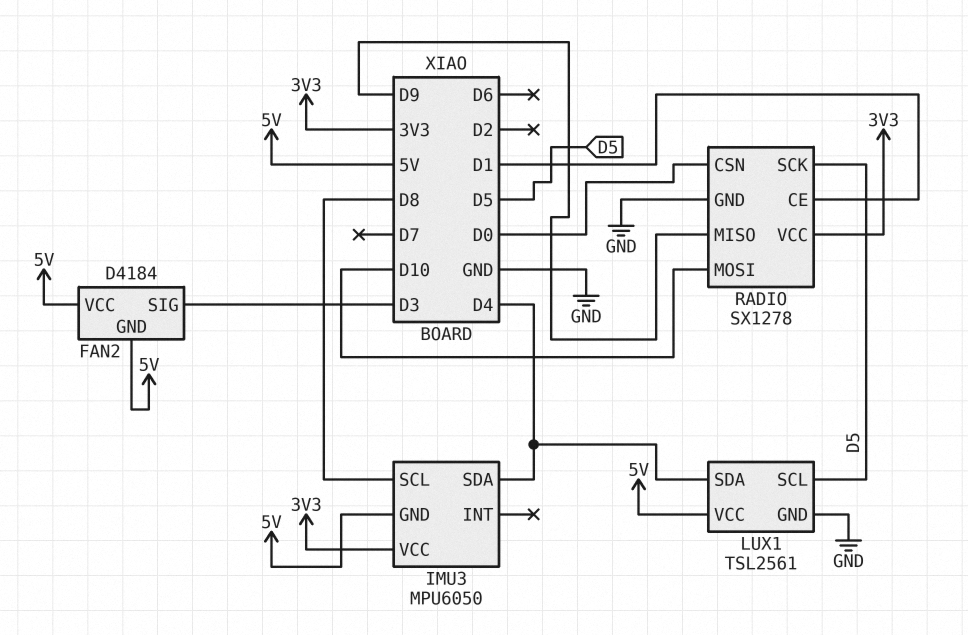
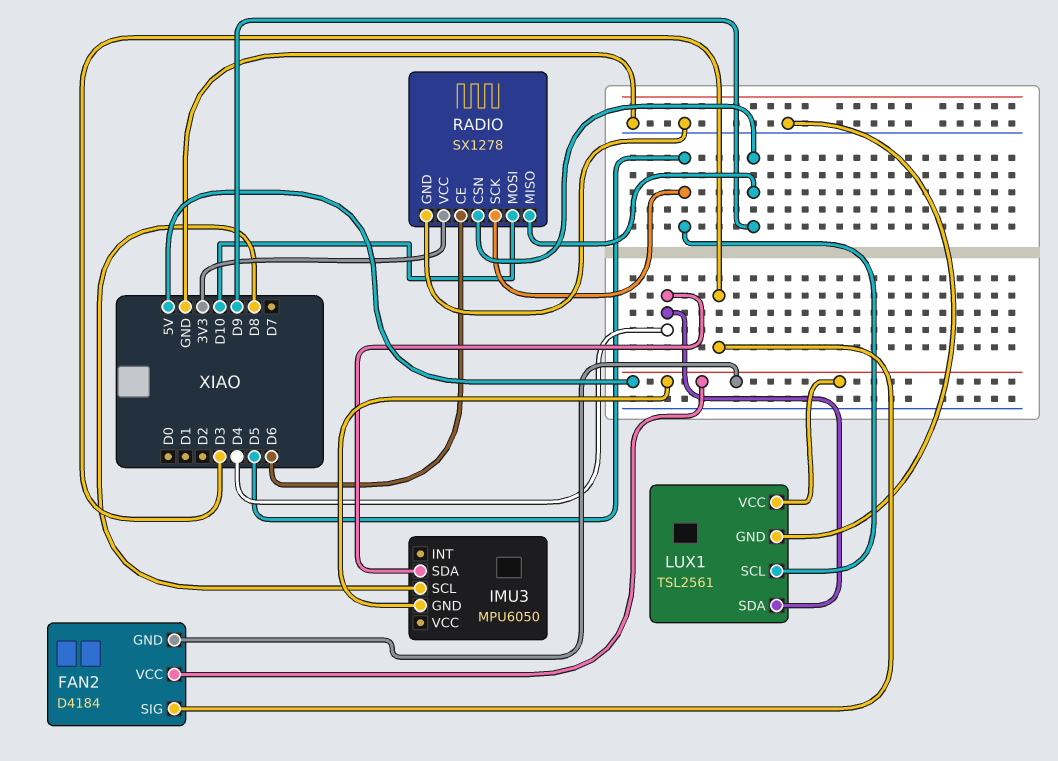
IMU3 pin VCC: 3V3 -> none
RADIO pin CE: D1 -> D6
RADIO pin CSN: D0 -> D9

